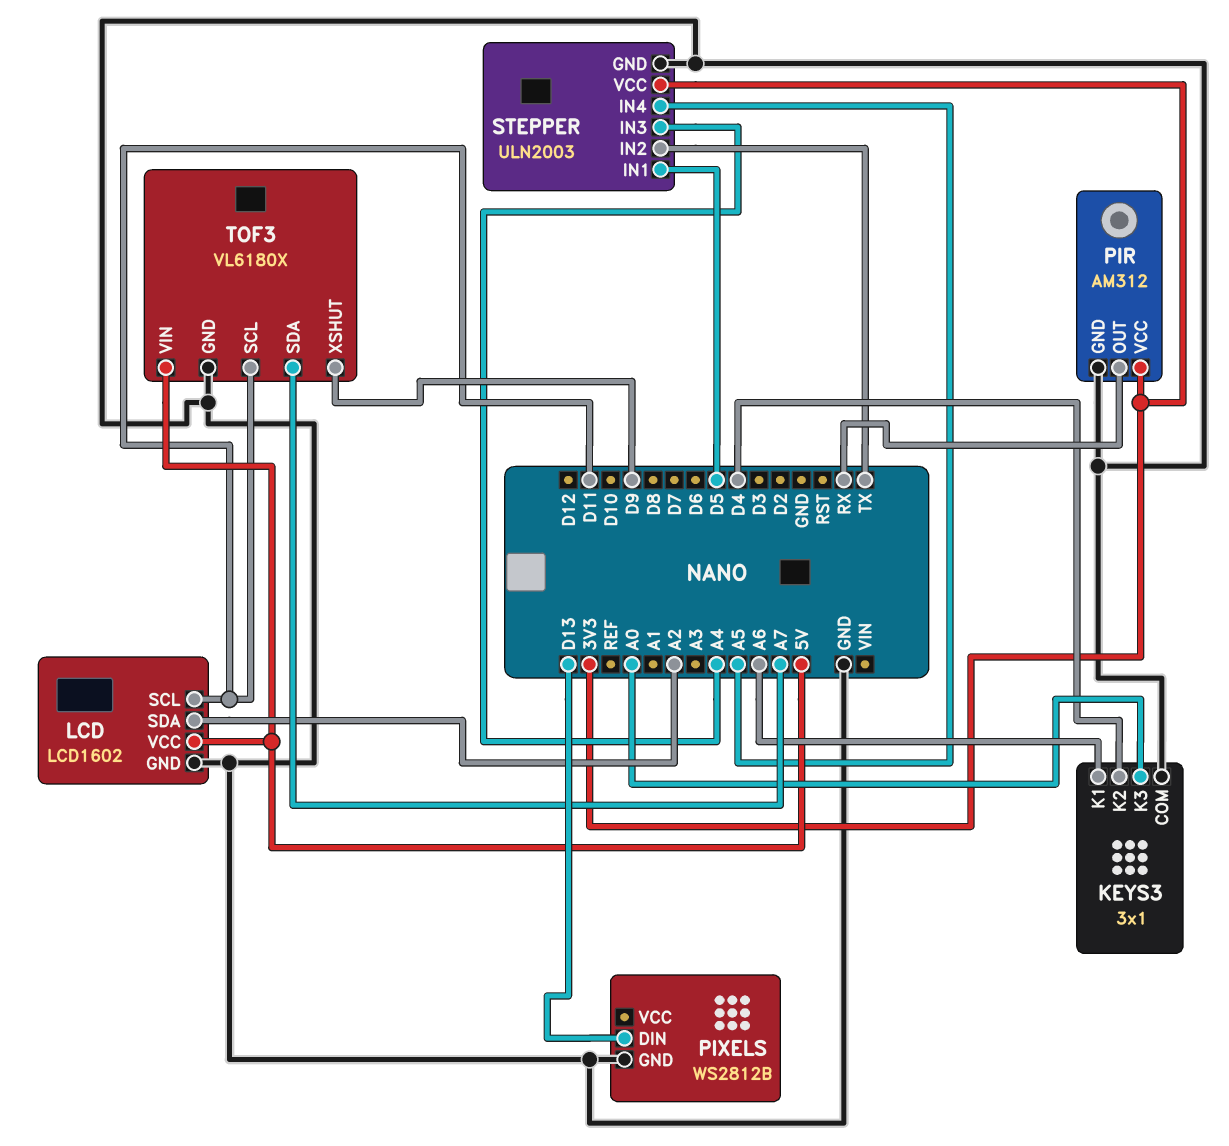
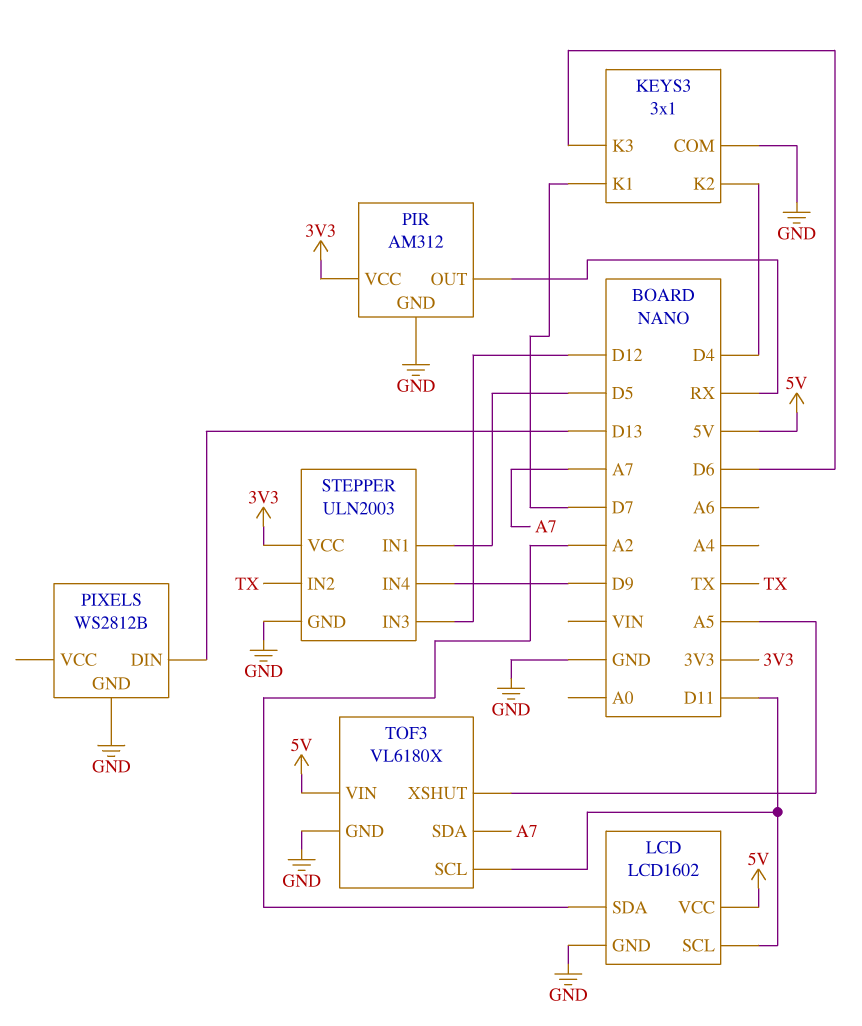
KEYS3 pin K1: A6 -> D7
KEYS3 pin K3: A0 -> D6
STEPPER pin IN3: A4 -> D12
STEPPER pin IN4: A5 -> D9
TOF3 pin XSHUT: D9 -> A5

